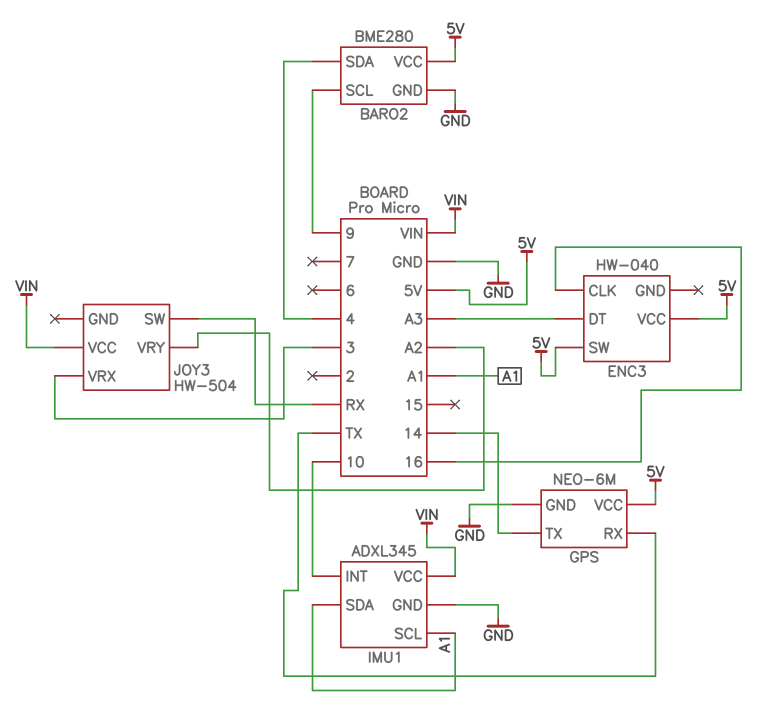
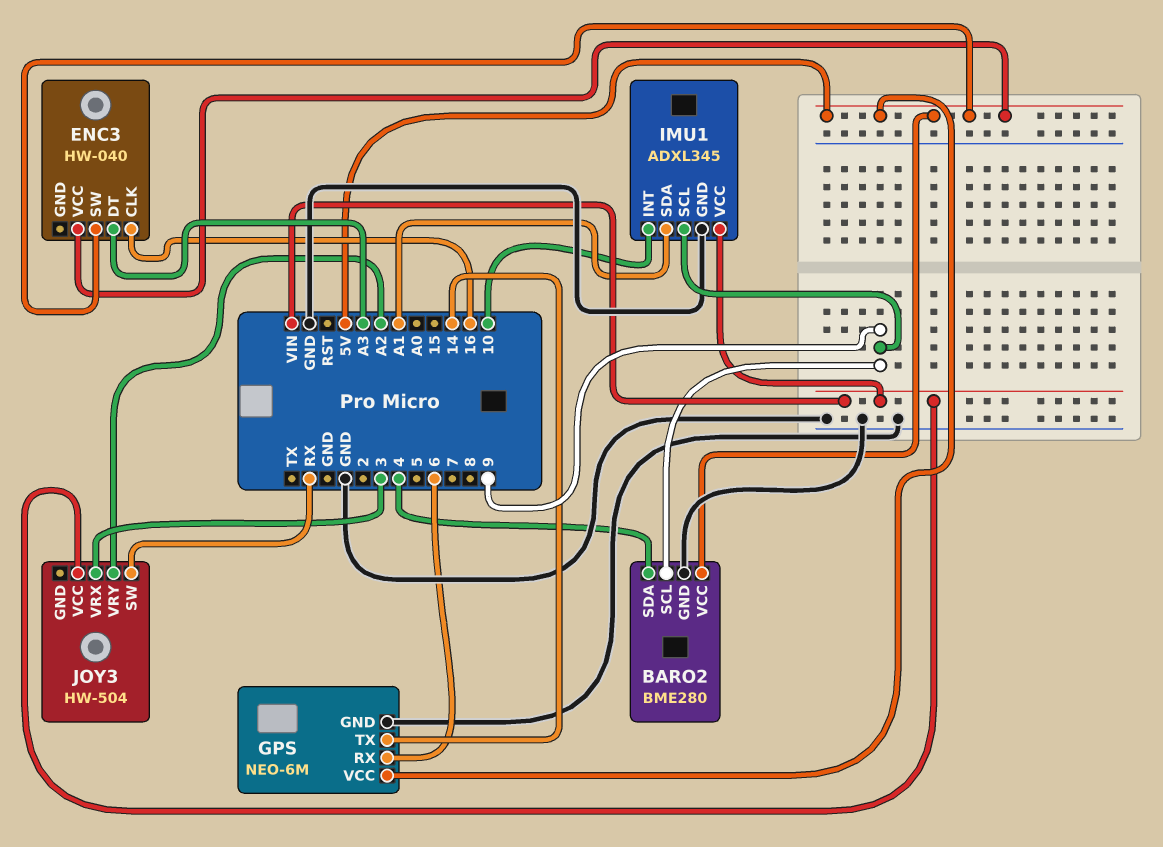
GPS pin RX: TX -> 6
IMU1 pin SCL: A1 -> 9

